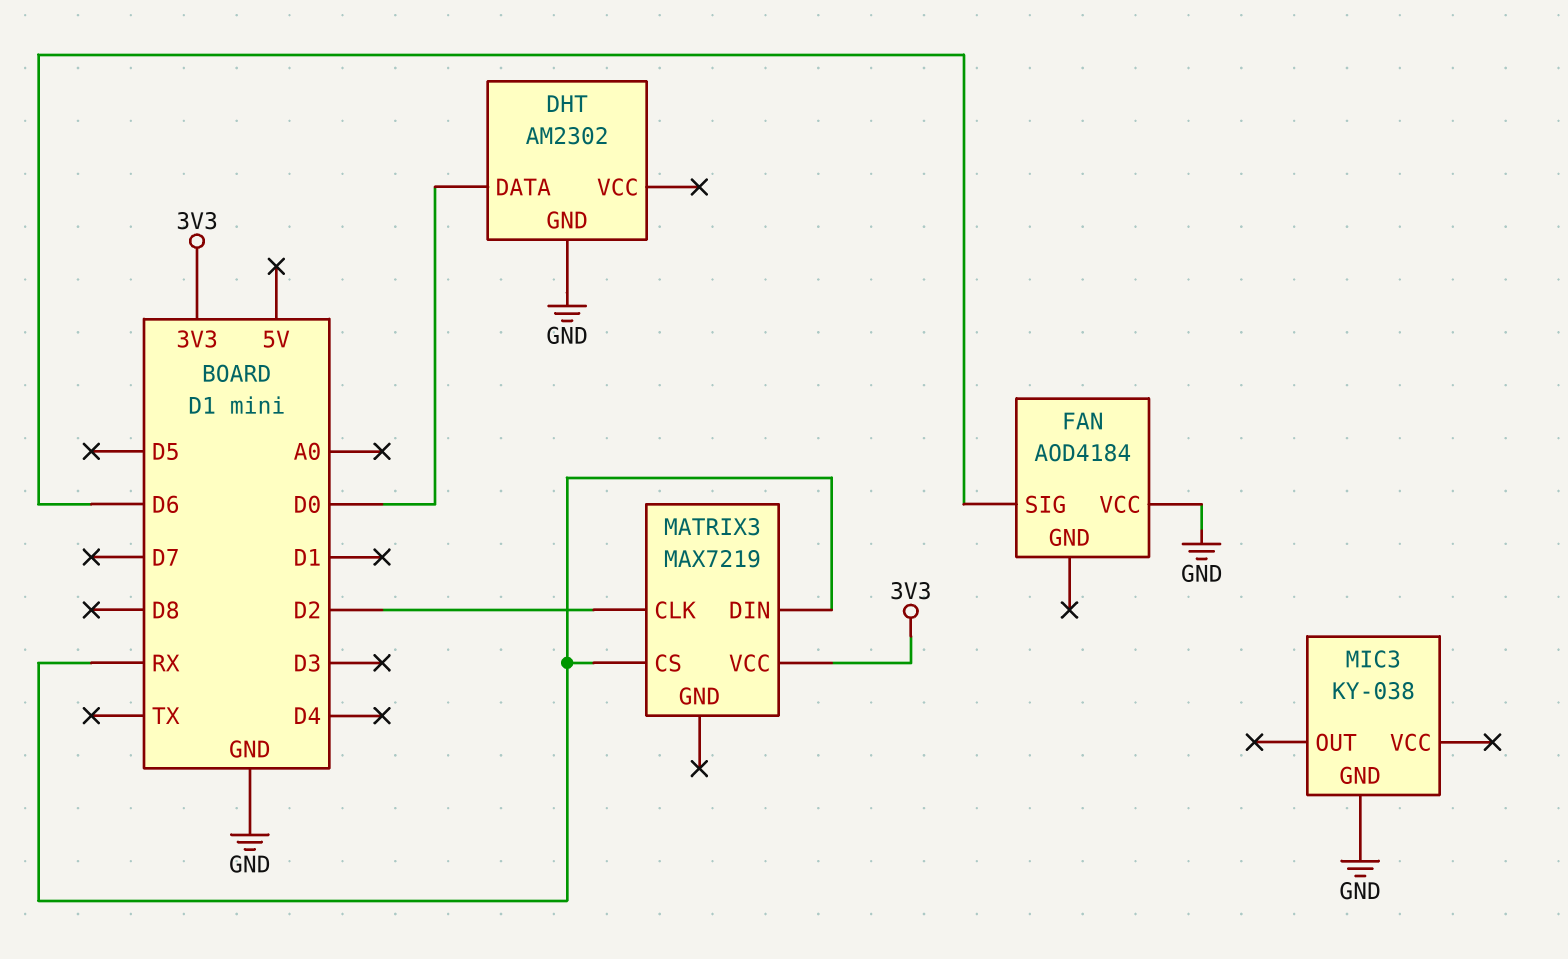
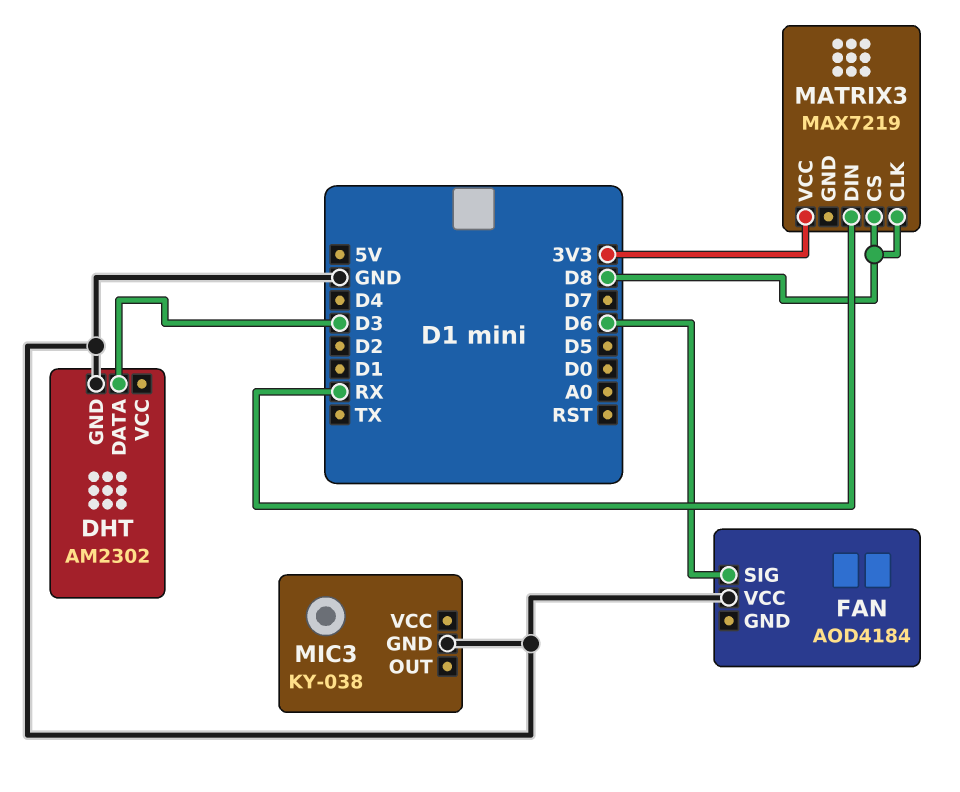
DHT pin DATA: D0 -> D3
MATRIX3 pin CLK: D2 -> D8
MATRIX3 pin CS: RX -> D8

